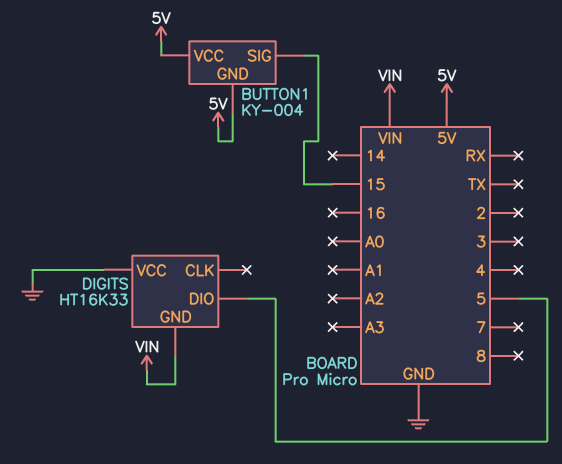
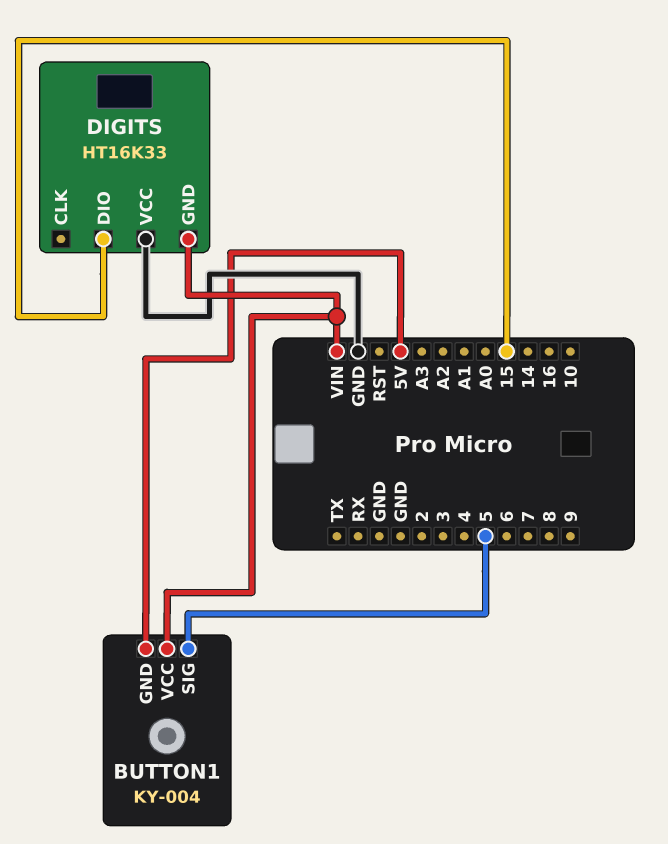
BUTTON1 pin SIG: 15 -> 5
BUTTON1 pin VCC: 5V -> VIN
DIGITS pin DIO: 5 -> 15

